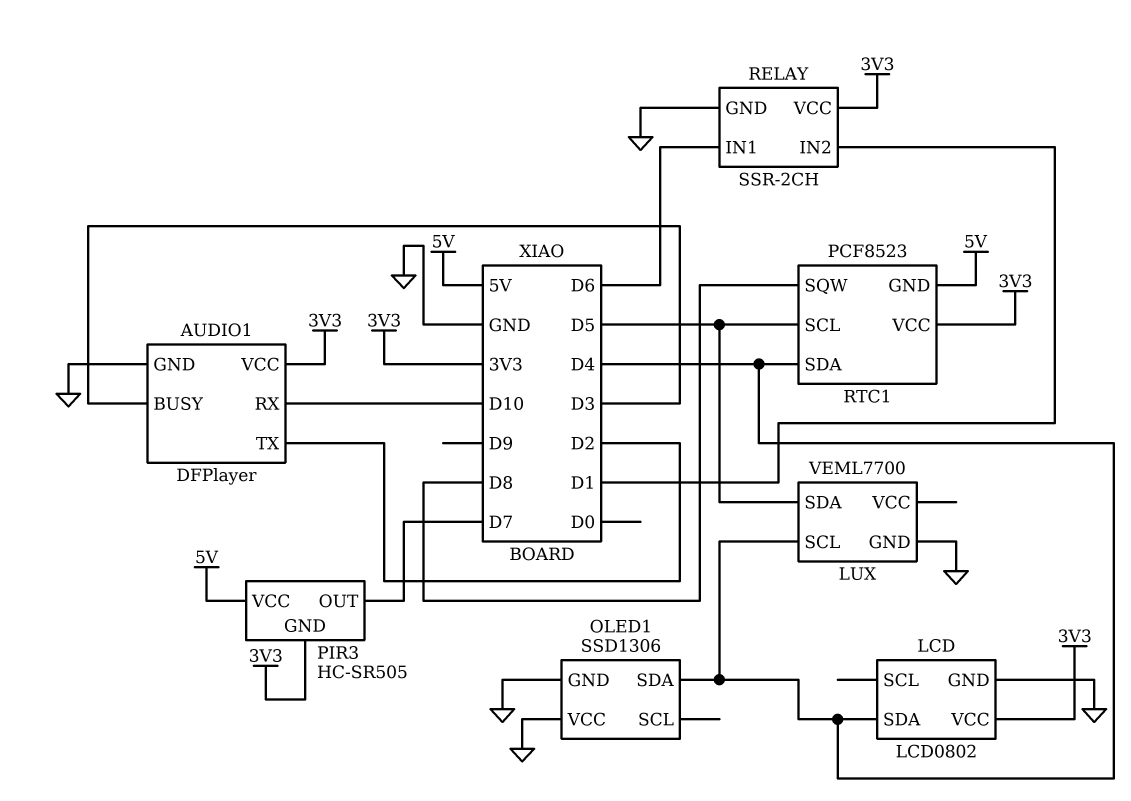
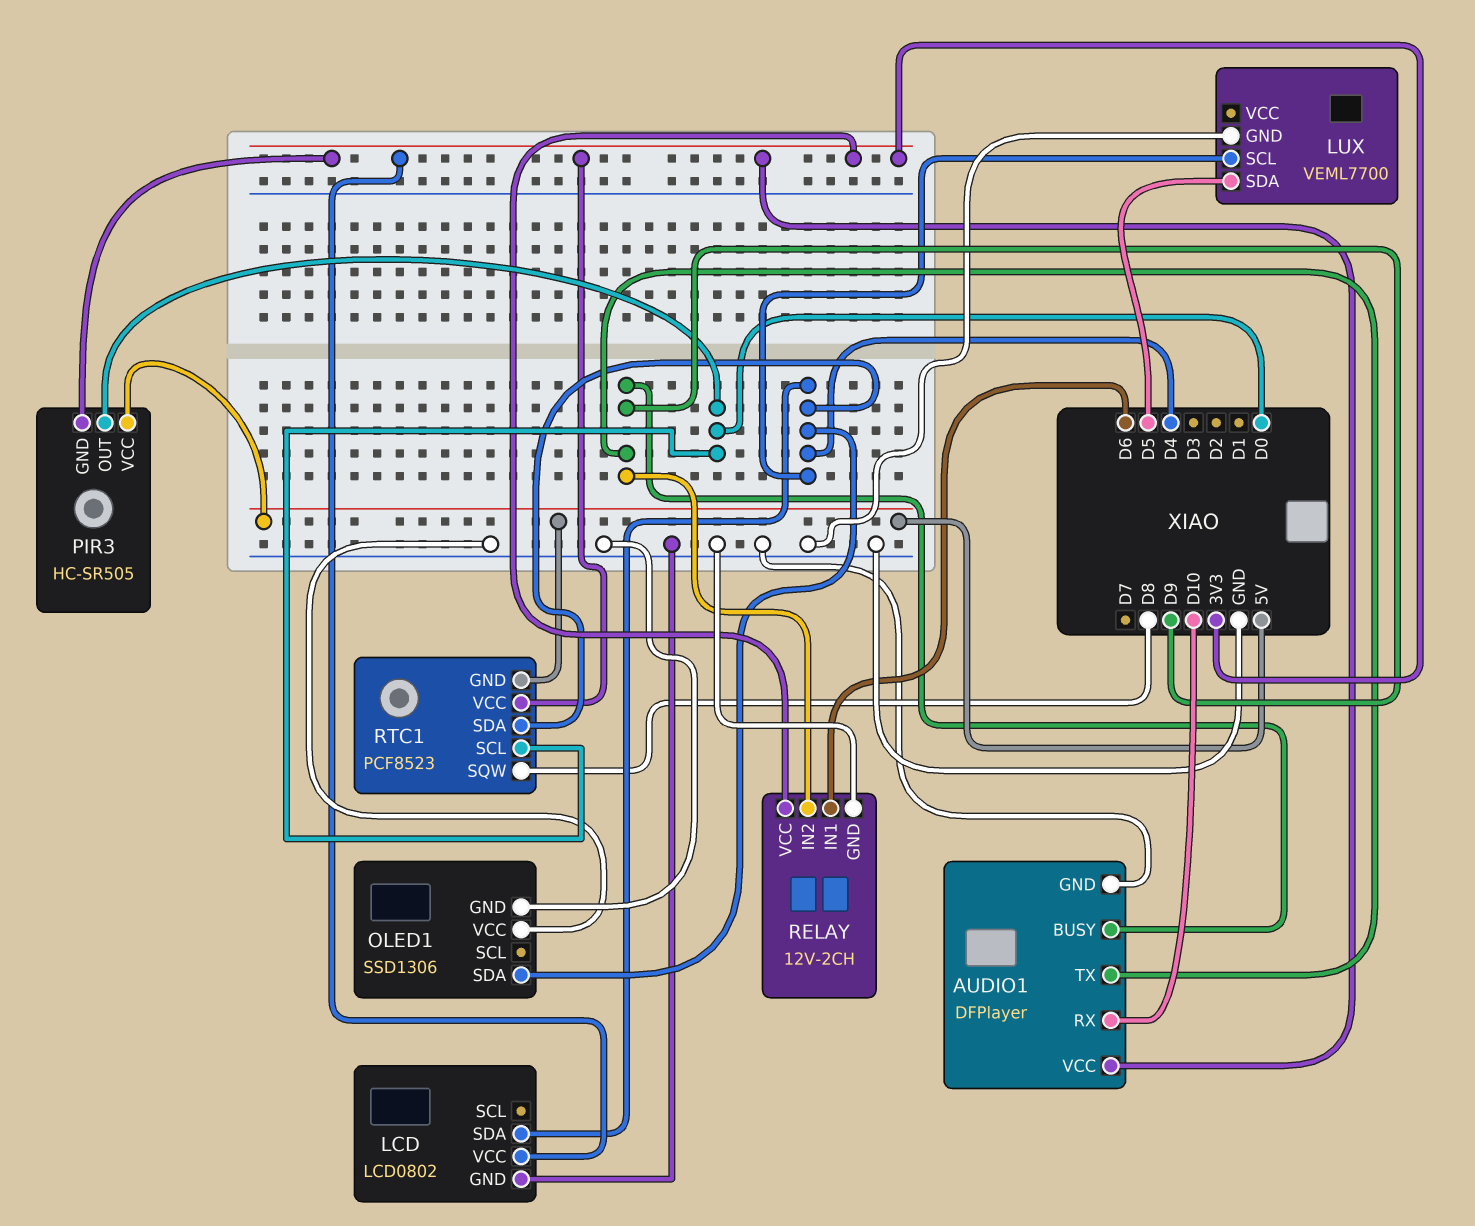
AUDIO1 pin BUSY: D3 -> D9
AUDIO1 pin TX: D2 -> D9
PIR3 pin OUT: D7 -> D0
RELAY: SSR-2CH -> 12V-2CH
RELAY pin IN2: D1 -> D9
RTC1 pin SCL: D5 -> D0

